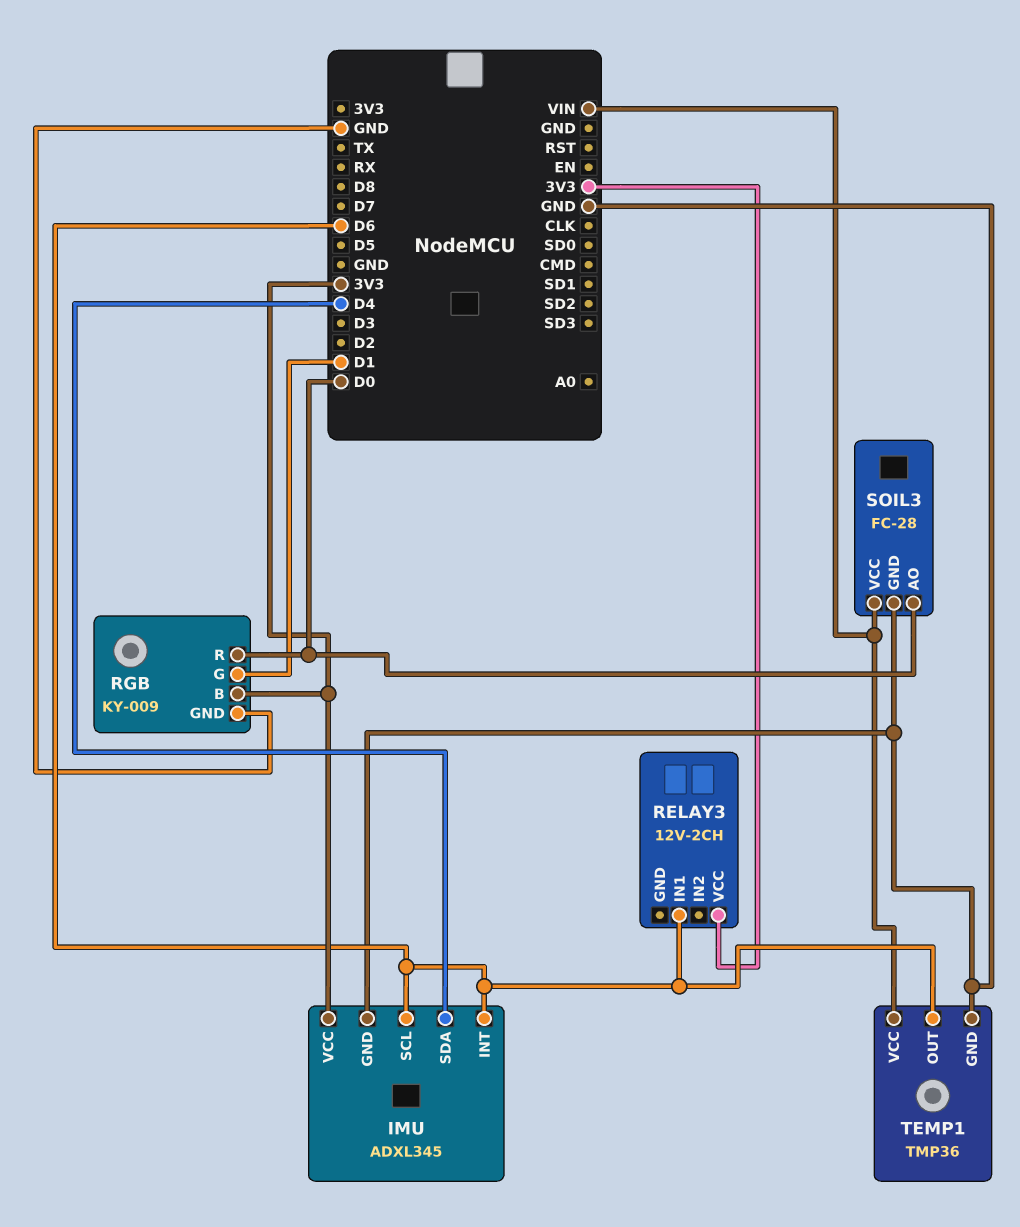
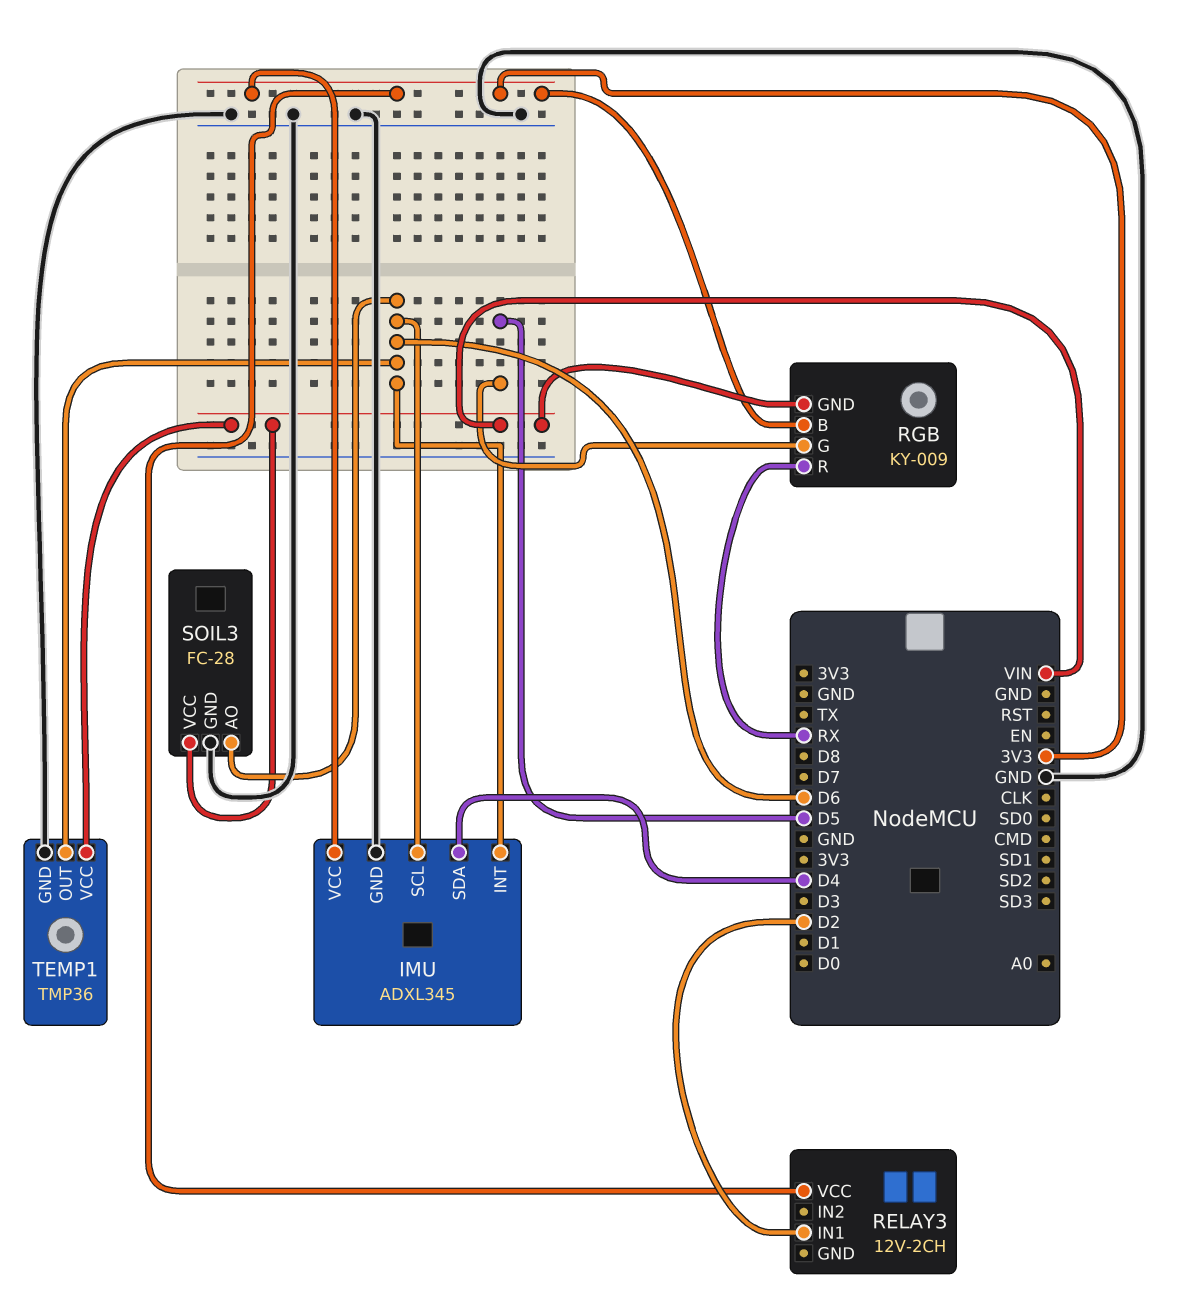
RELAY3 pin IN1: D6 -> D2
RGB pin G: D1 -> D5
RGB pin GND: GND -> VIN
RGB pin R: D0 -> RX
SOIL3 pin AO: D0 -> D6

